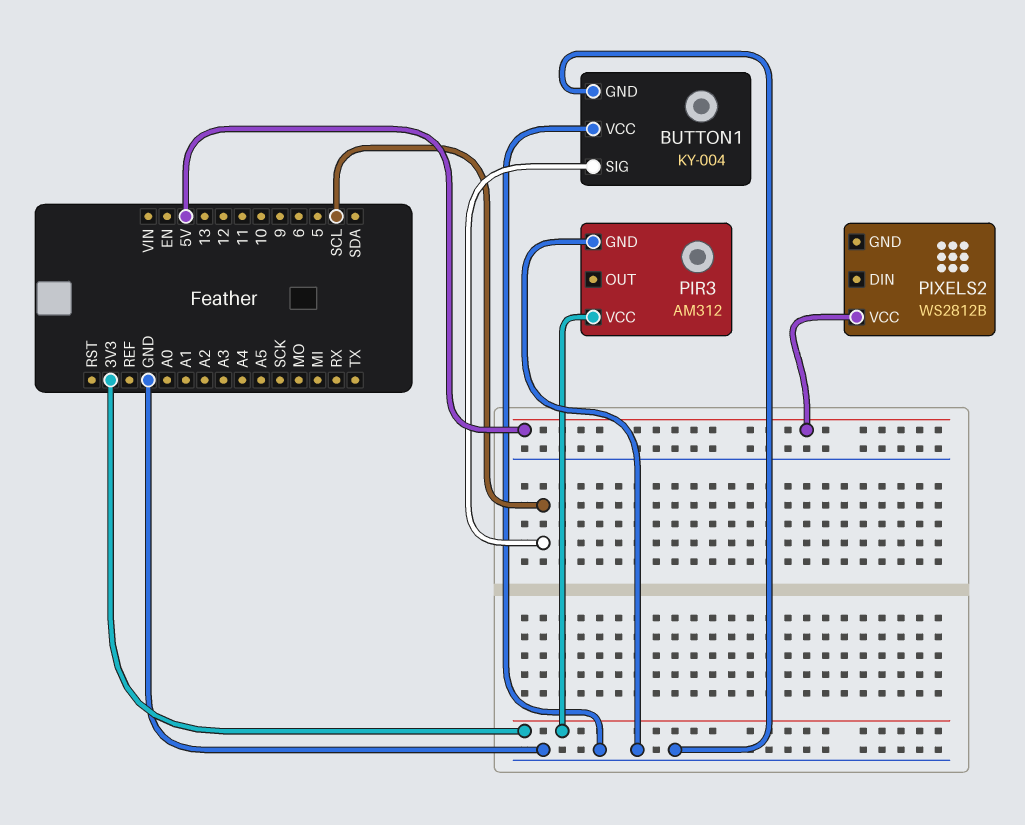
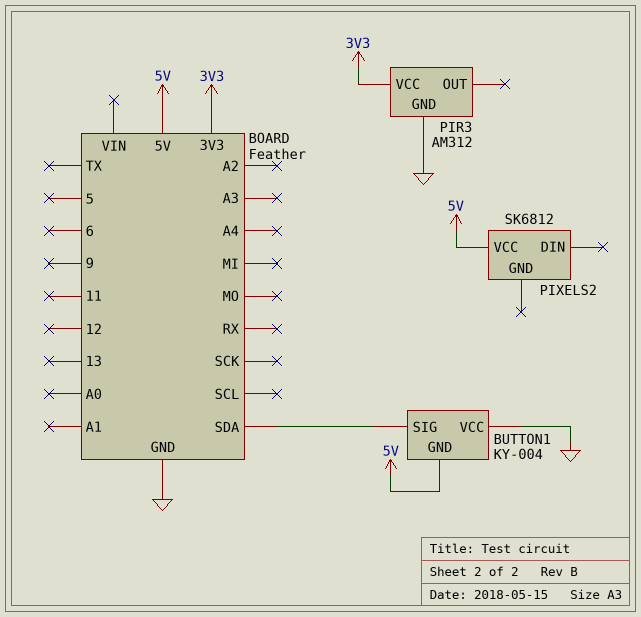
BUTTON1 pin GND: GND -> 5V
BUTTON1 pin SIG: SCL -> SDA
PIXELS2: WS2812B -> SK6812

